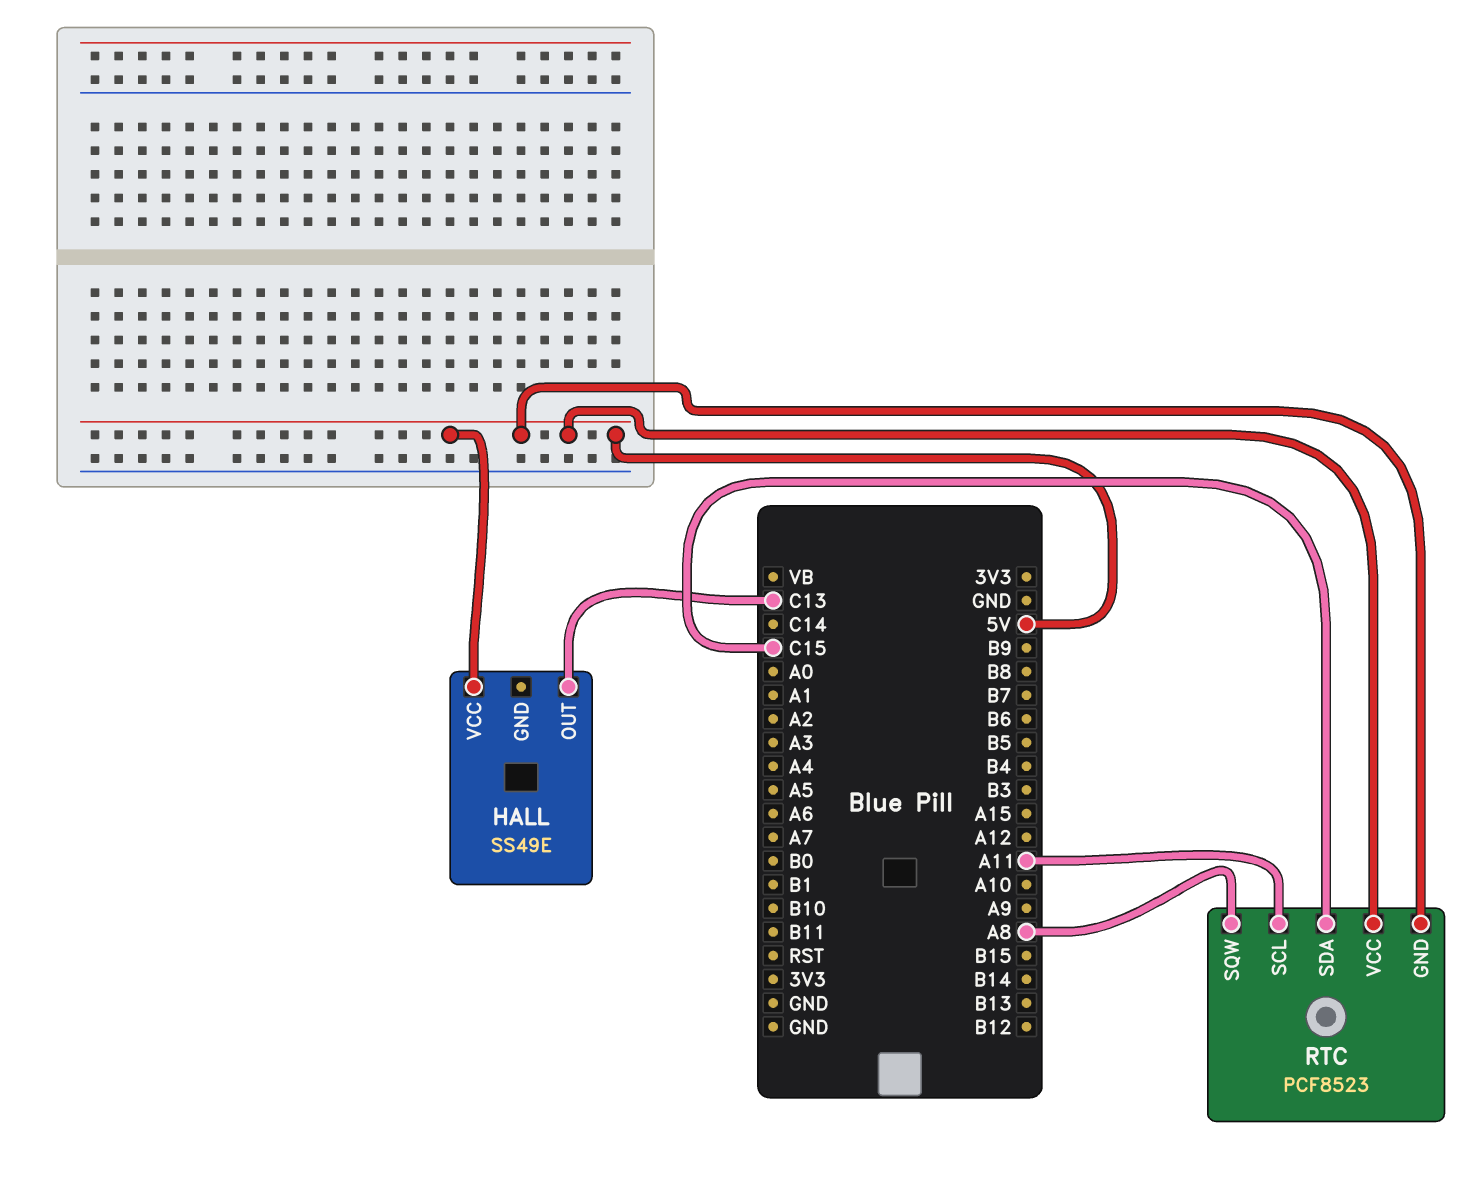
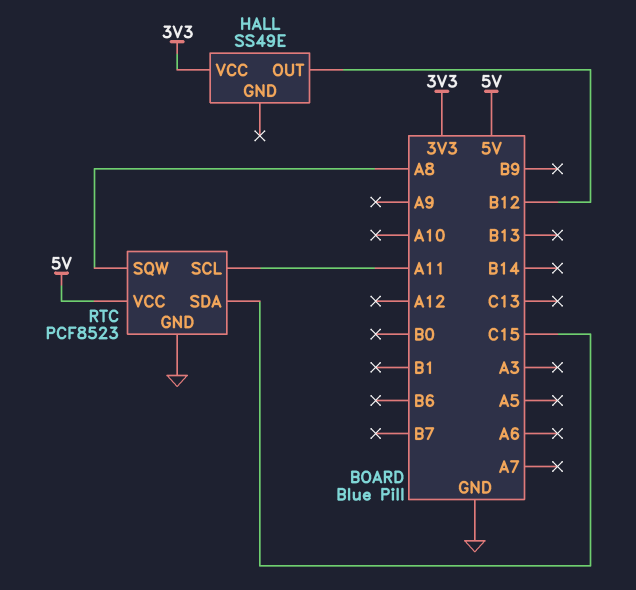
HALL pin OUT: C13 -> B12
HALL pin VCC: 5V -> 3V3
RTC pin GND: 5V -> GND

